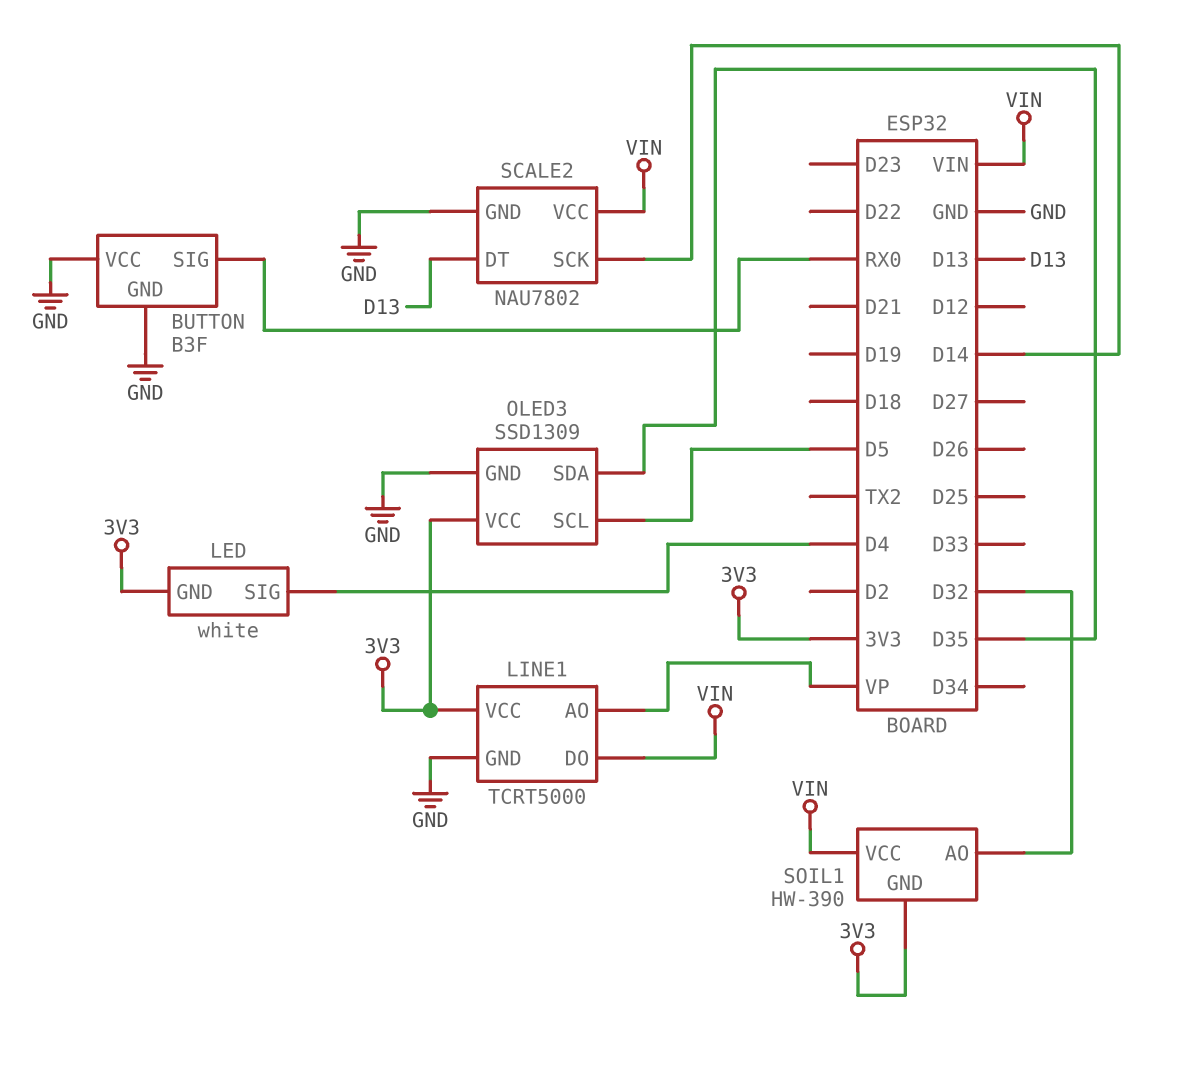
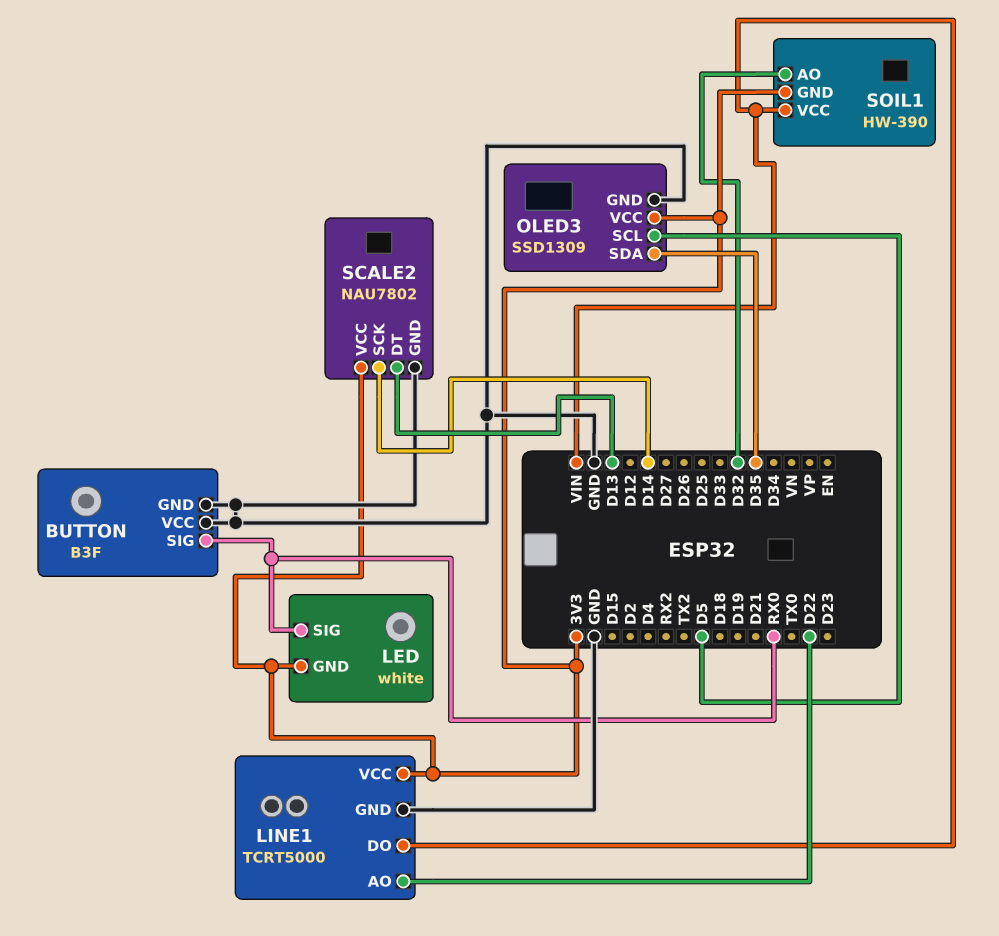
LED pin SIG: D4 -> RX0
LINE1 pin AO: VP -> D22
SCALE2 pin VCC: VIN -> 3V3

